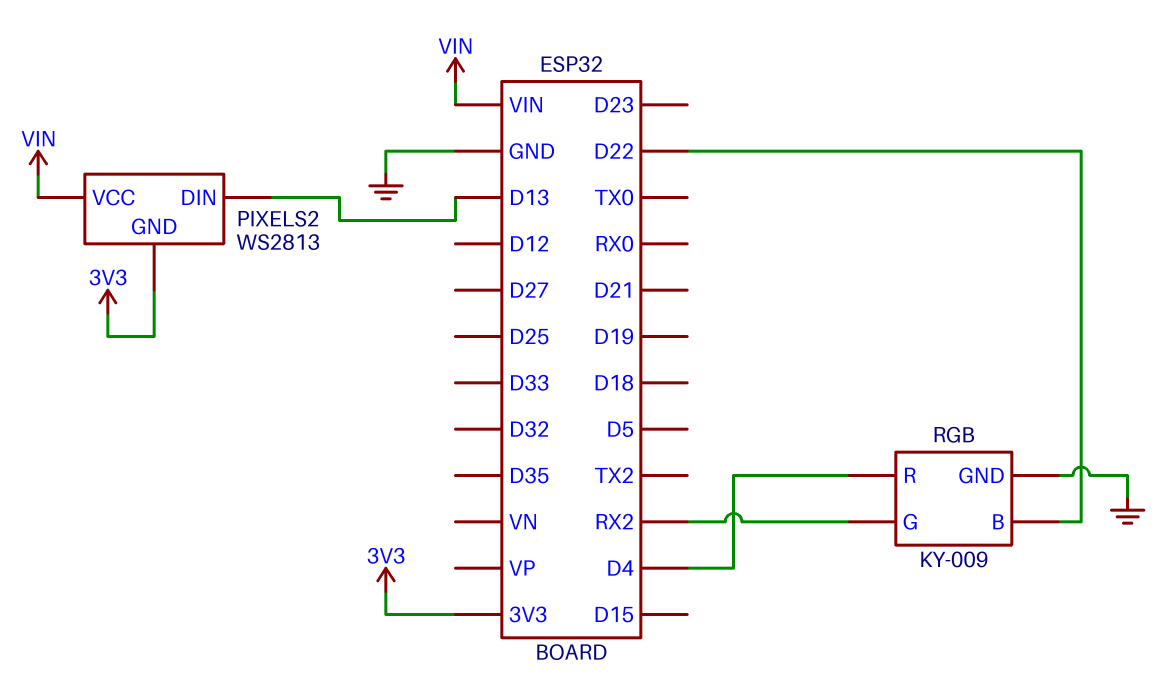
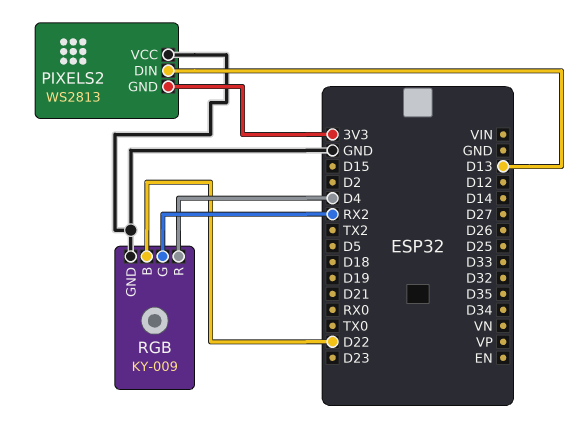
PIXELS2 pin VCC: VIN -> GND

